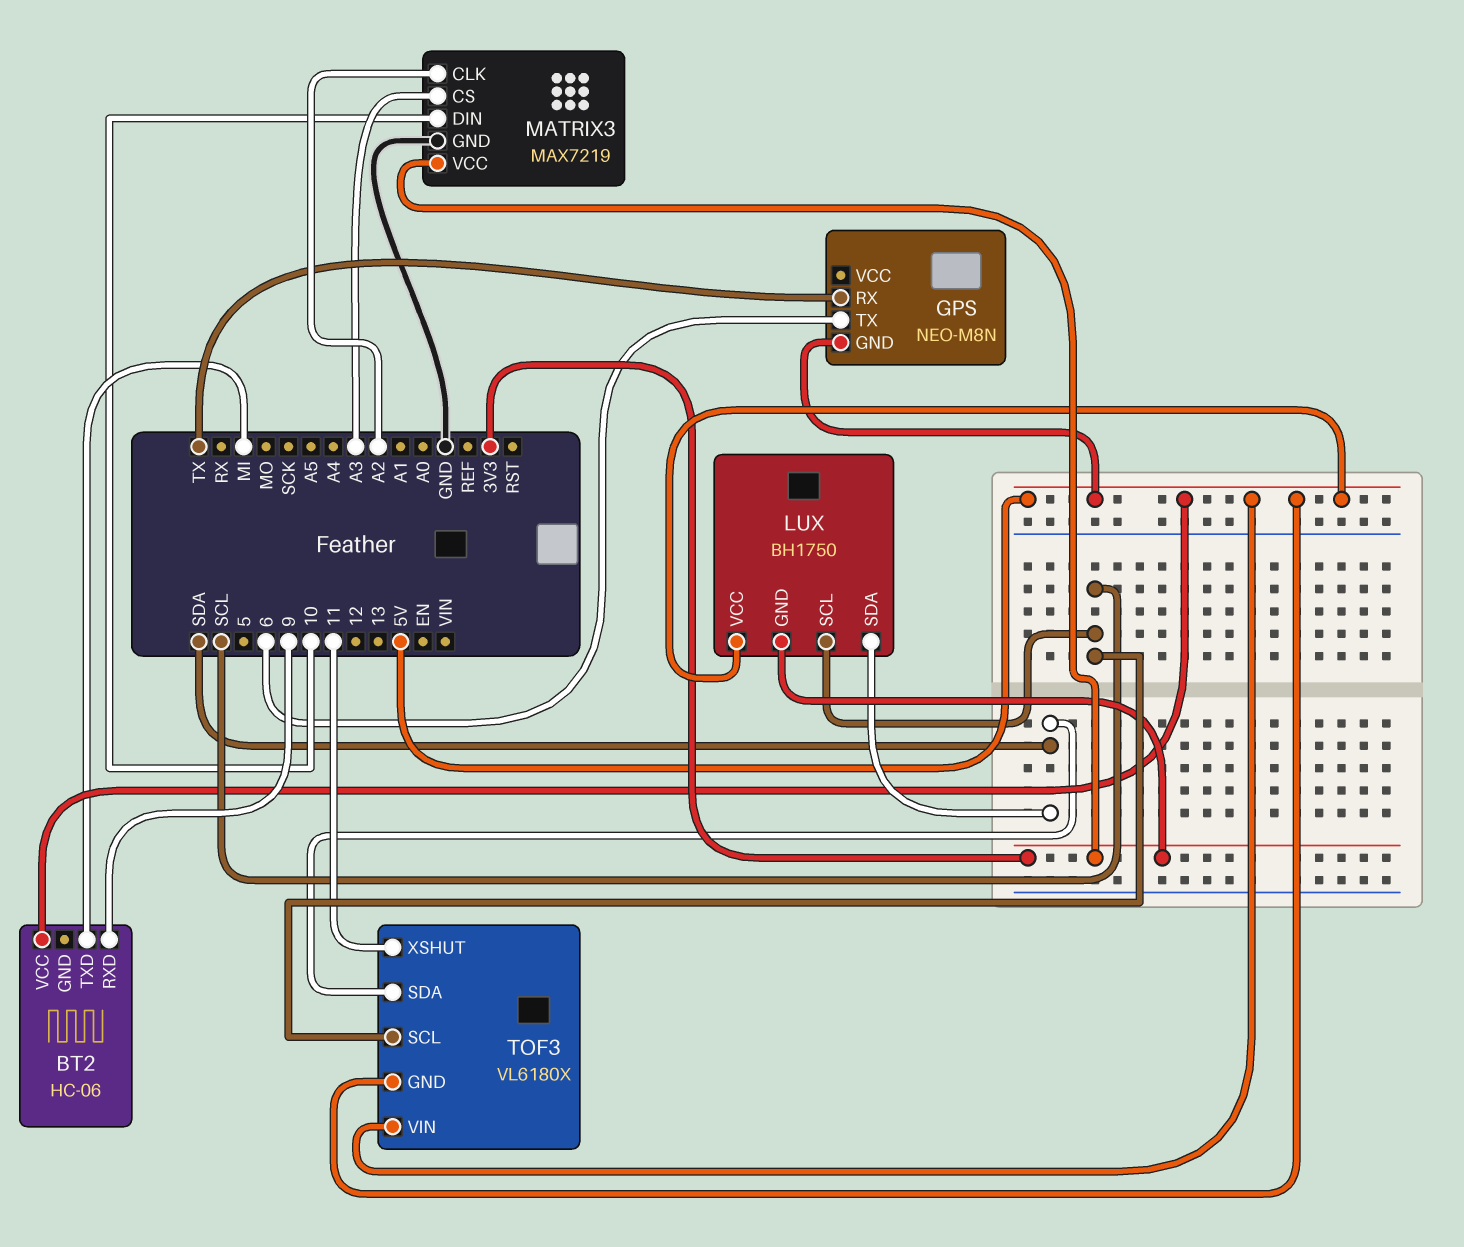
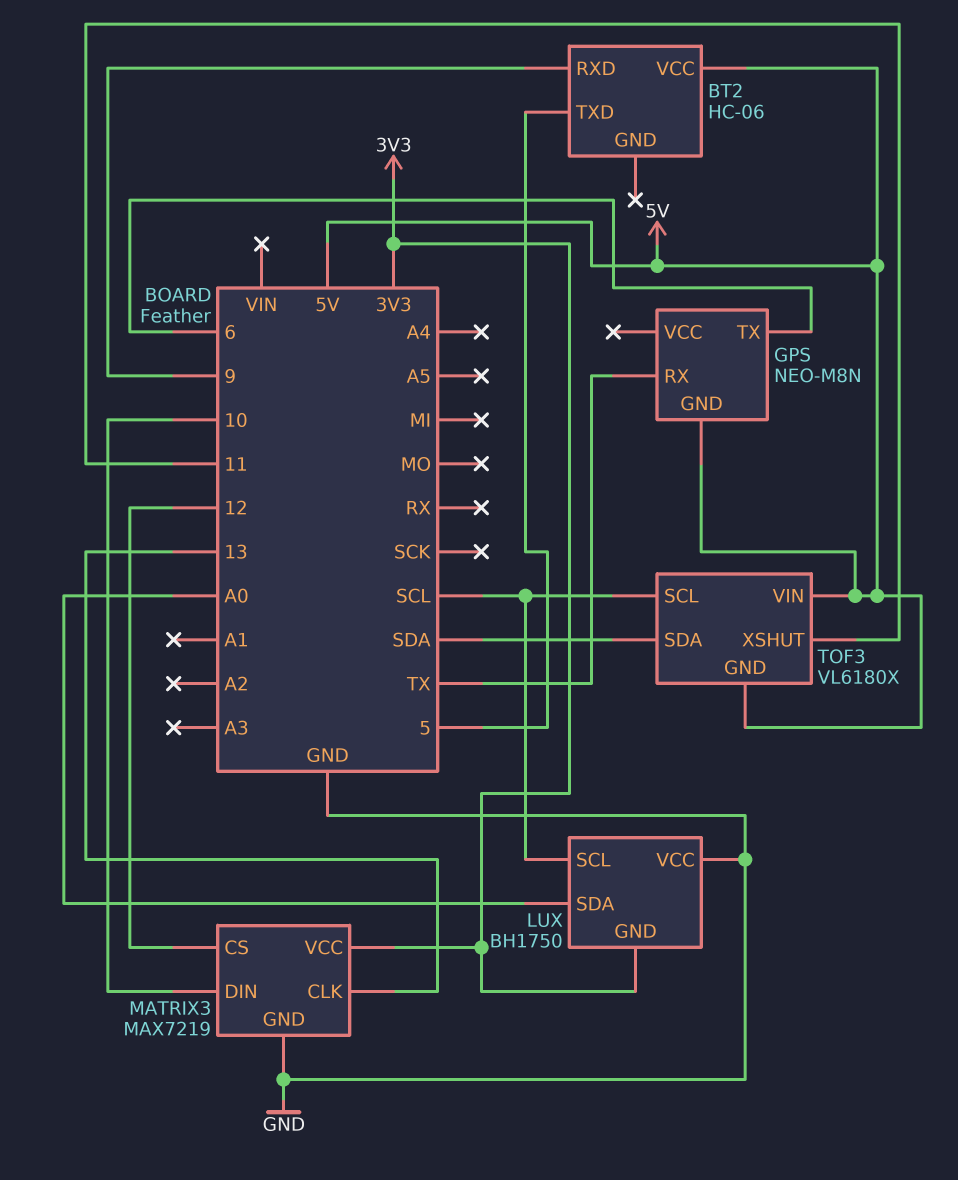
BT2 pin TXD: MI -> 5
LUX pin SDA: SDA -> A0
LUX pin VCC: 5V -> GND
MATRIX3 pin CLK: A2 -> 13
MATRIX3 pin CS: A3 -> 12

